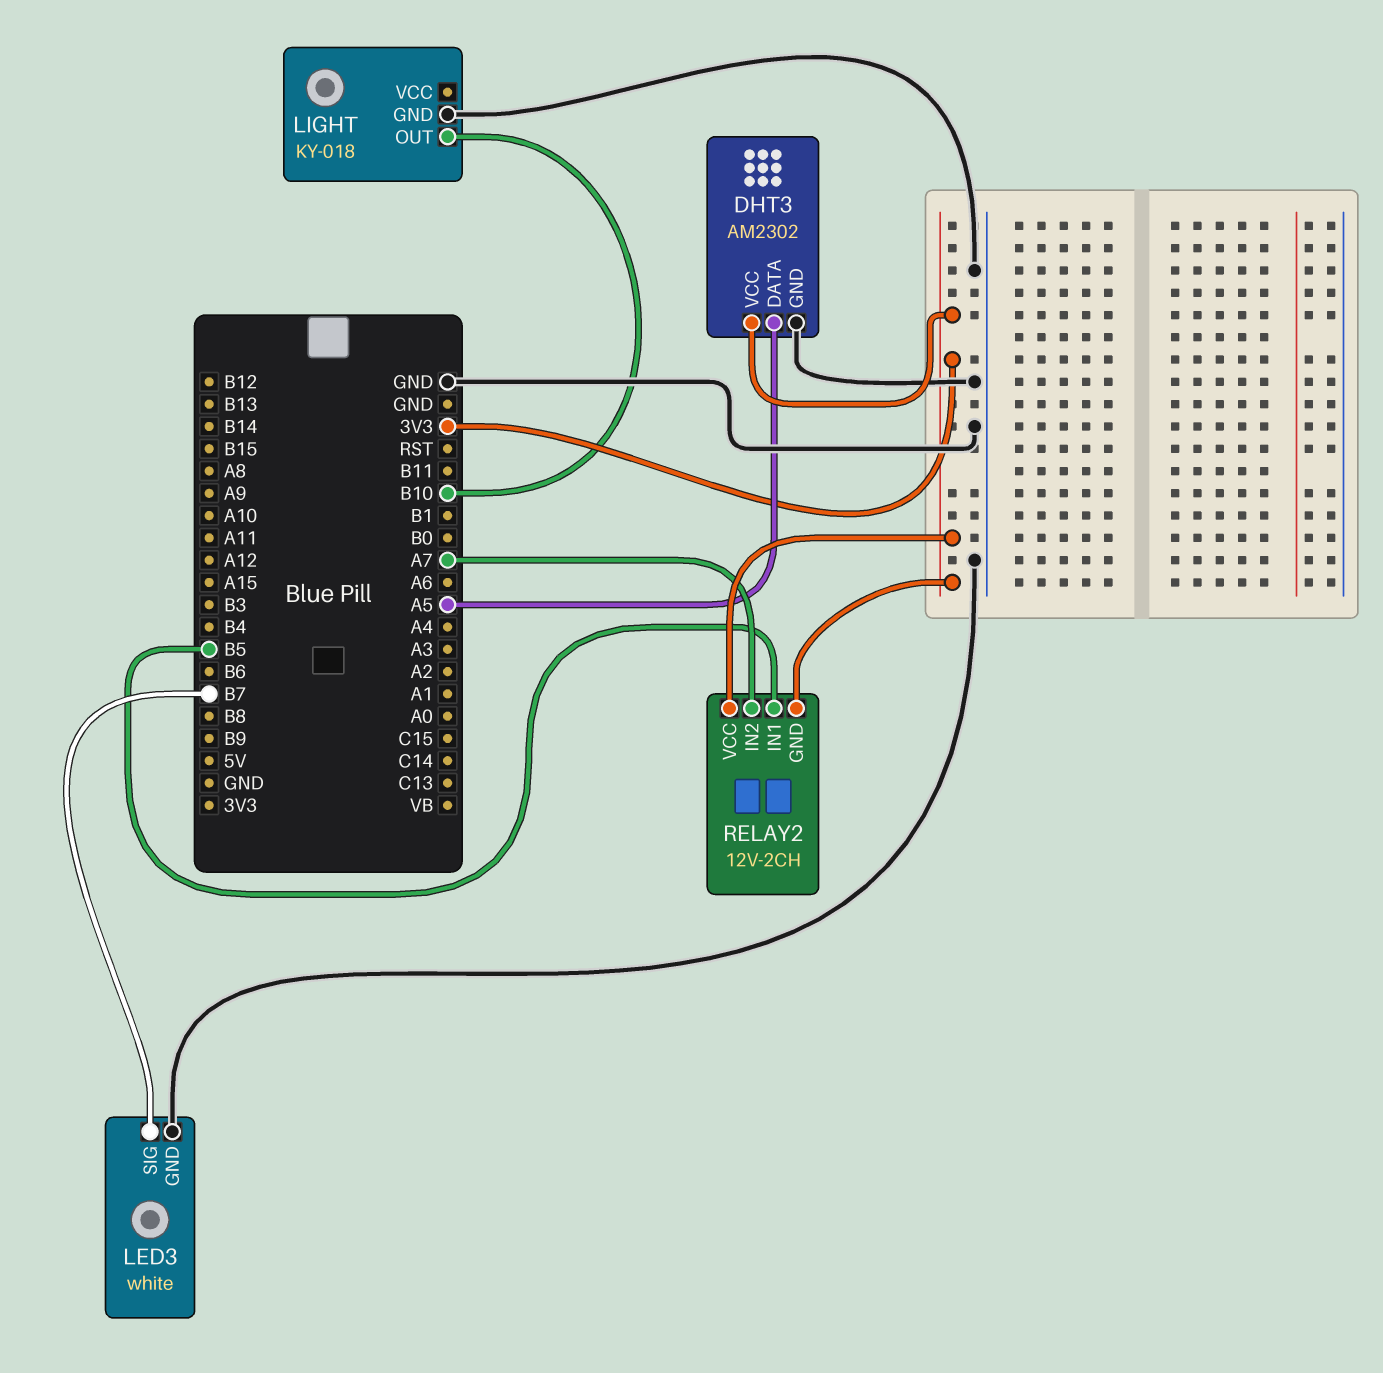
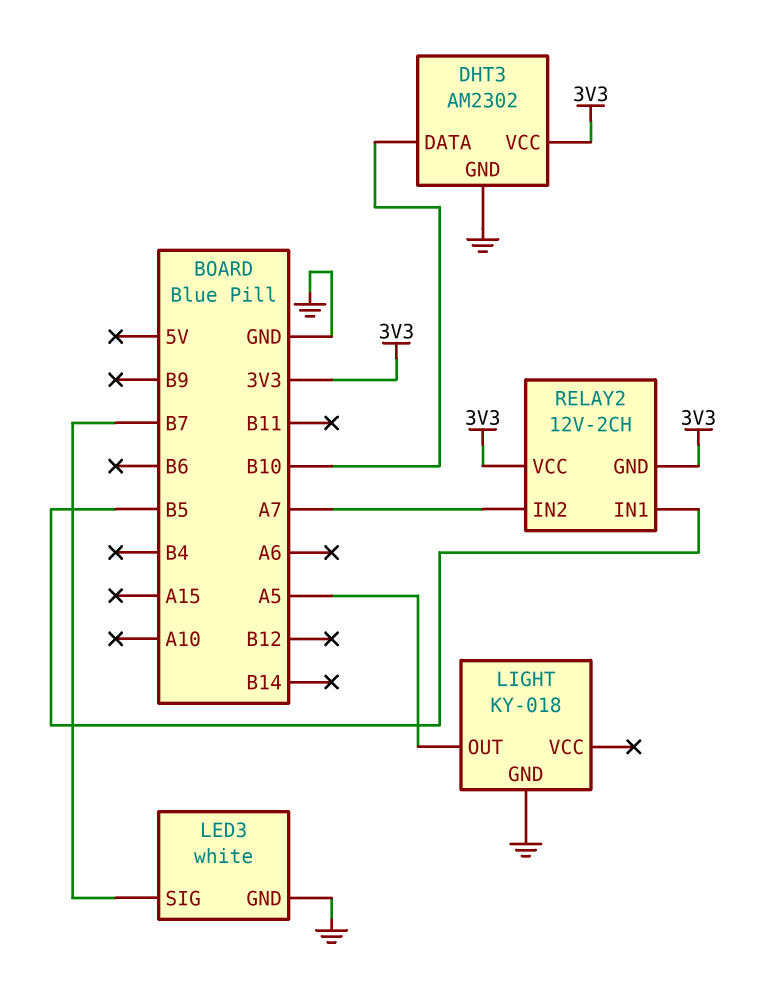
DHT3 pin DATA: A5 -> B10
LIGHT pin OUT: B10 -> A5

